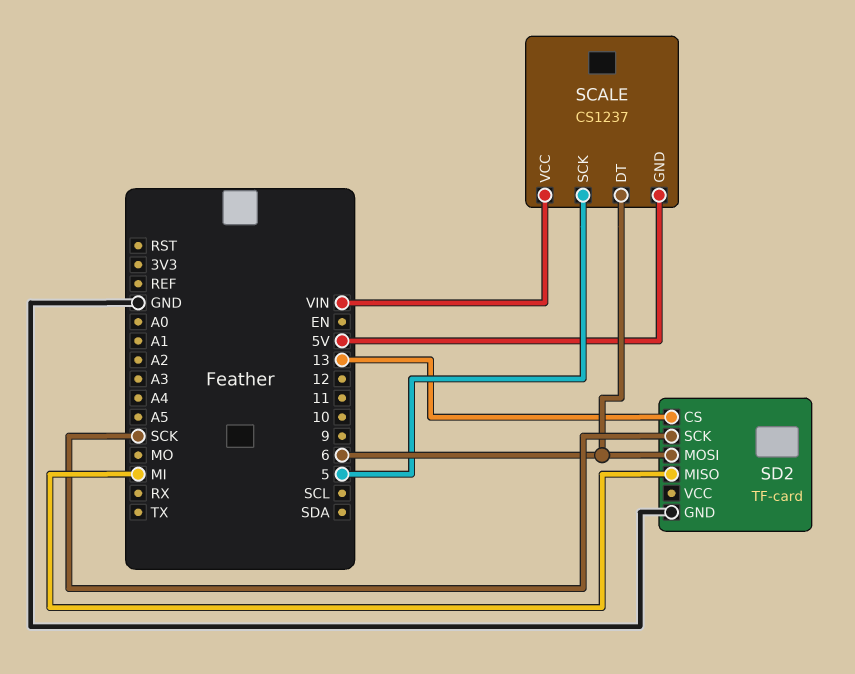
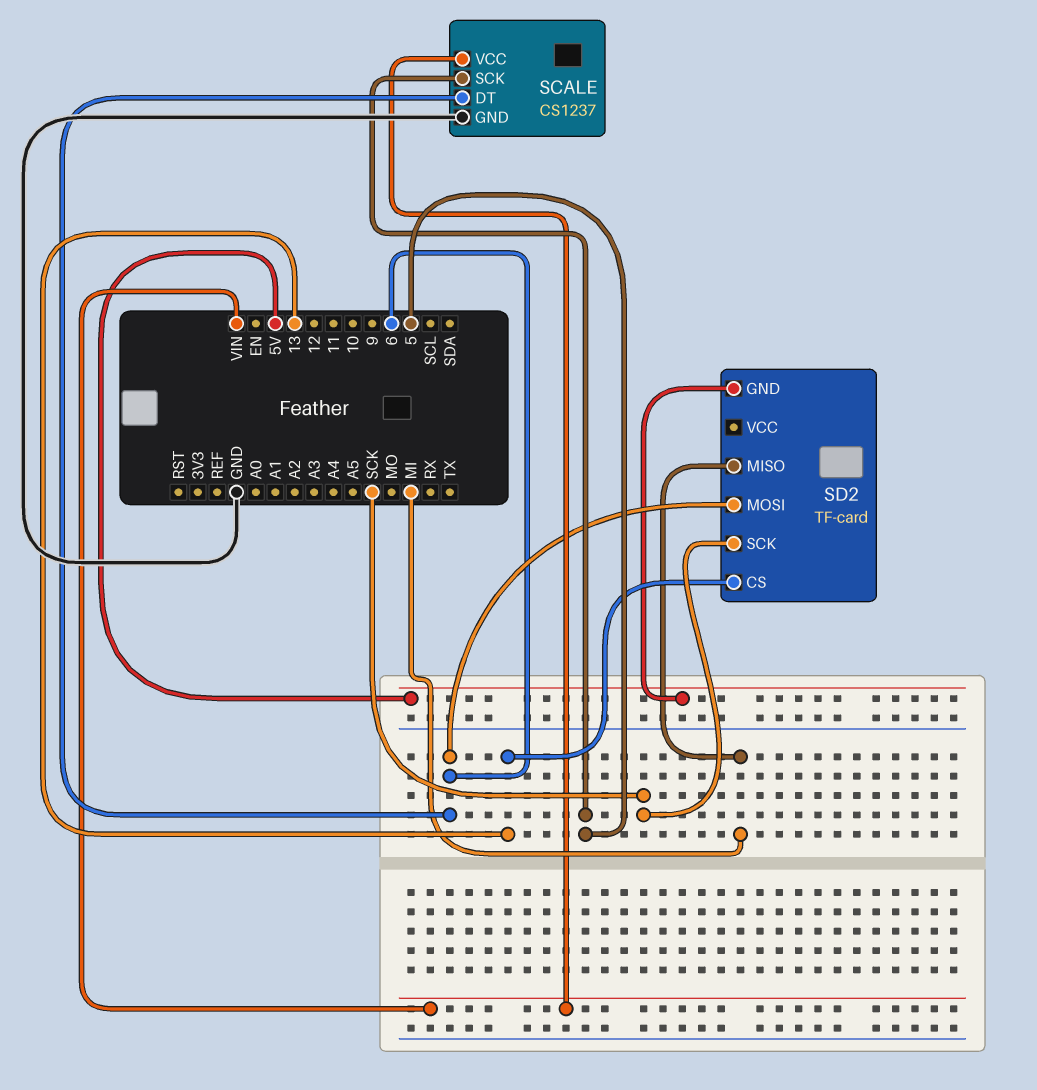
SCALE pin GND: 5V -> GND
SD2 pin GND: GND -> 5V

